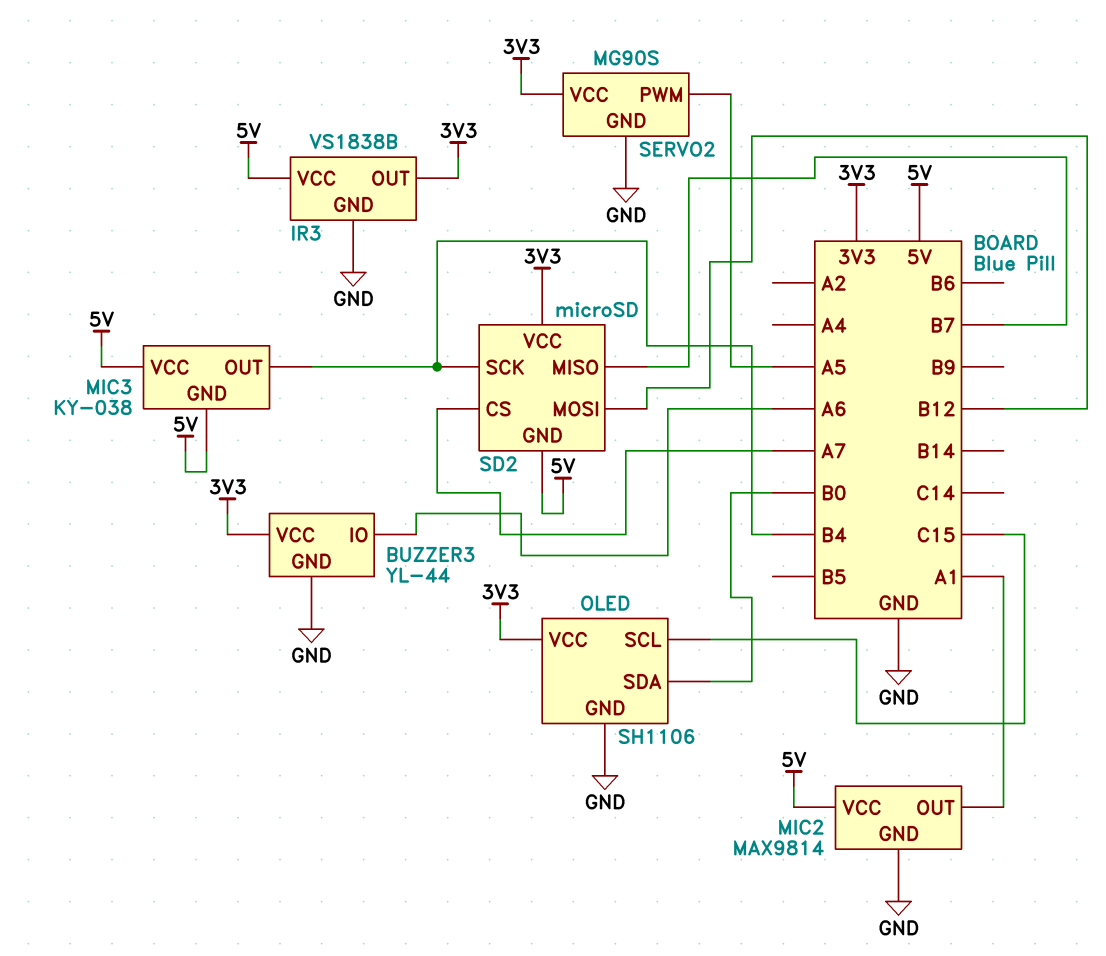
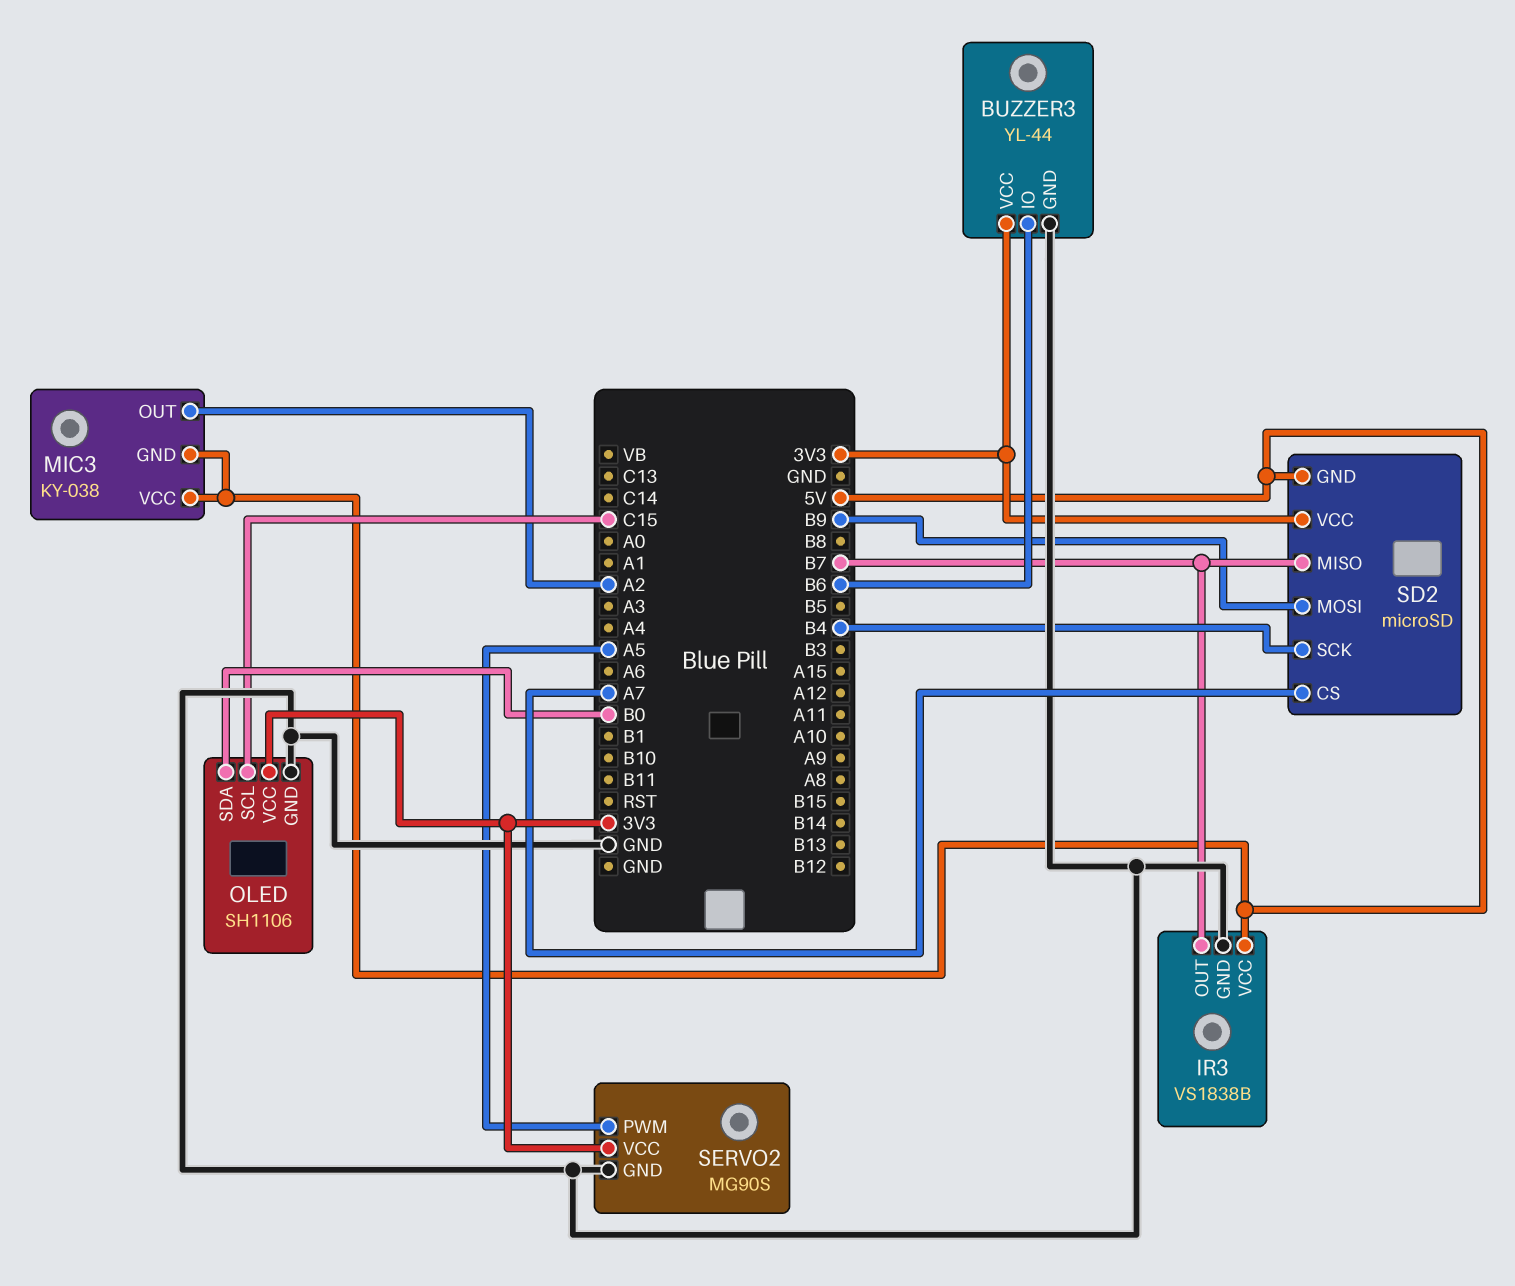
BUZZER3 pin IO: A6 -> B6
IR3 pin OUT: 3V3 -> B7
MIC2: MAX9814 -> none
MIC2 pin GND: GND -> none
MIC2 pin OUT: A1 -> none
MIC2 pin VCC: 5V -> none
MIC3 pin OUT: B4 -> A2
SD2 pin MOSI: B12 -> B9

